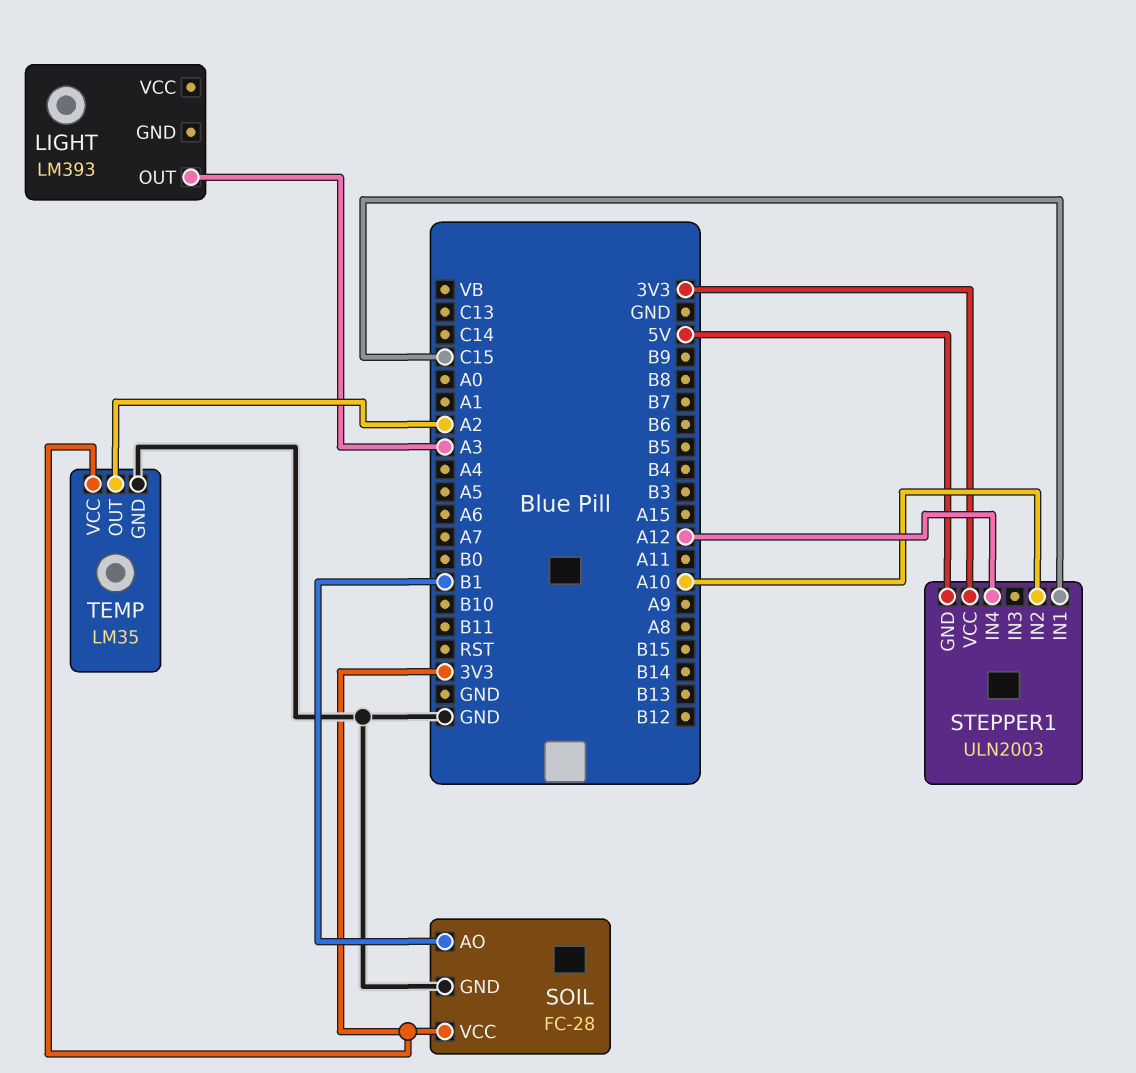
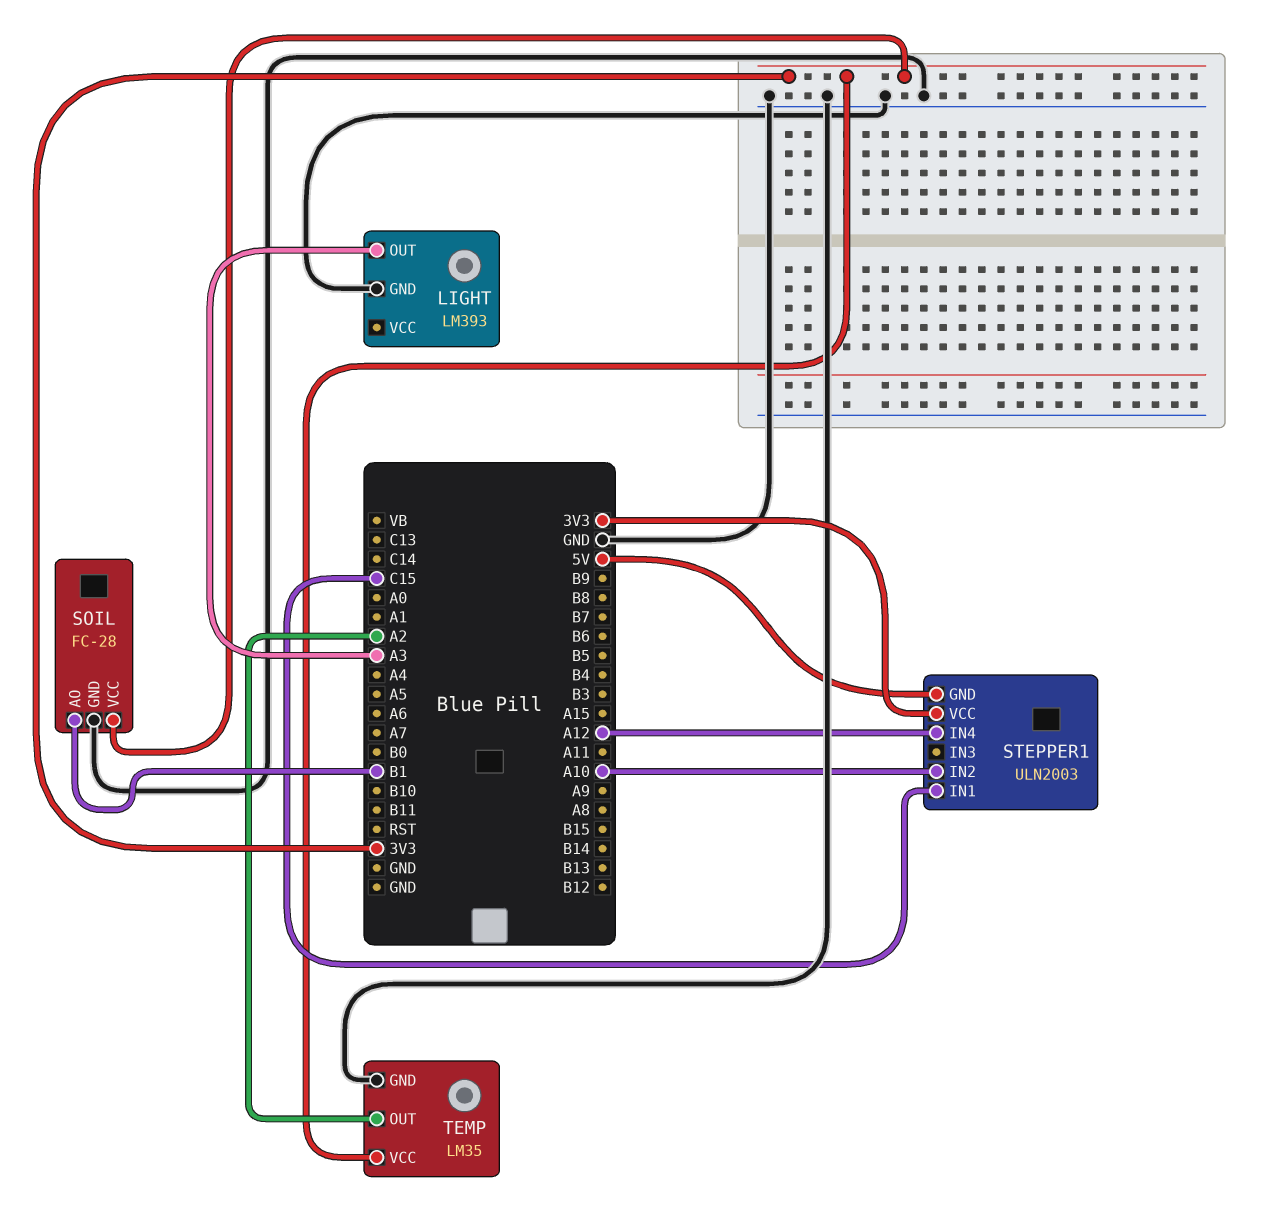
LIGHT pin GND: none -> GND

